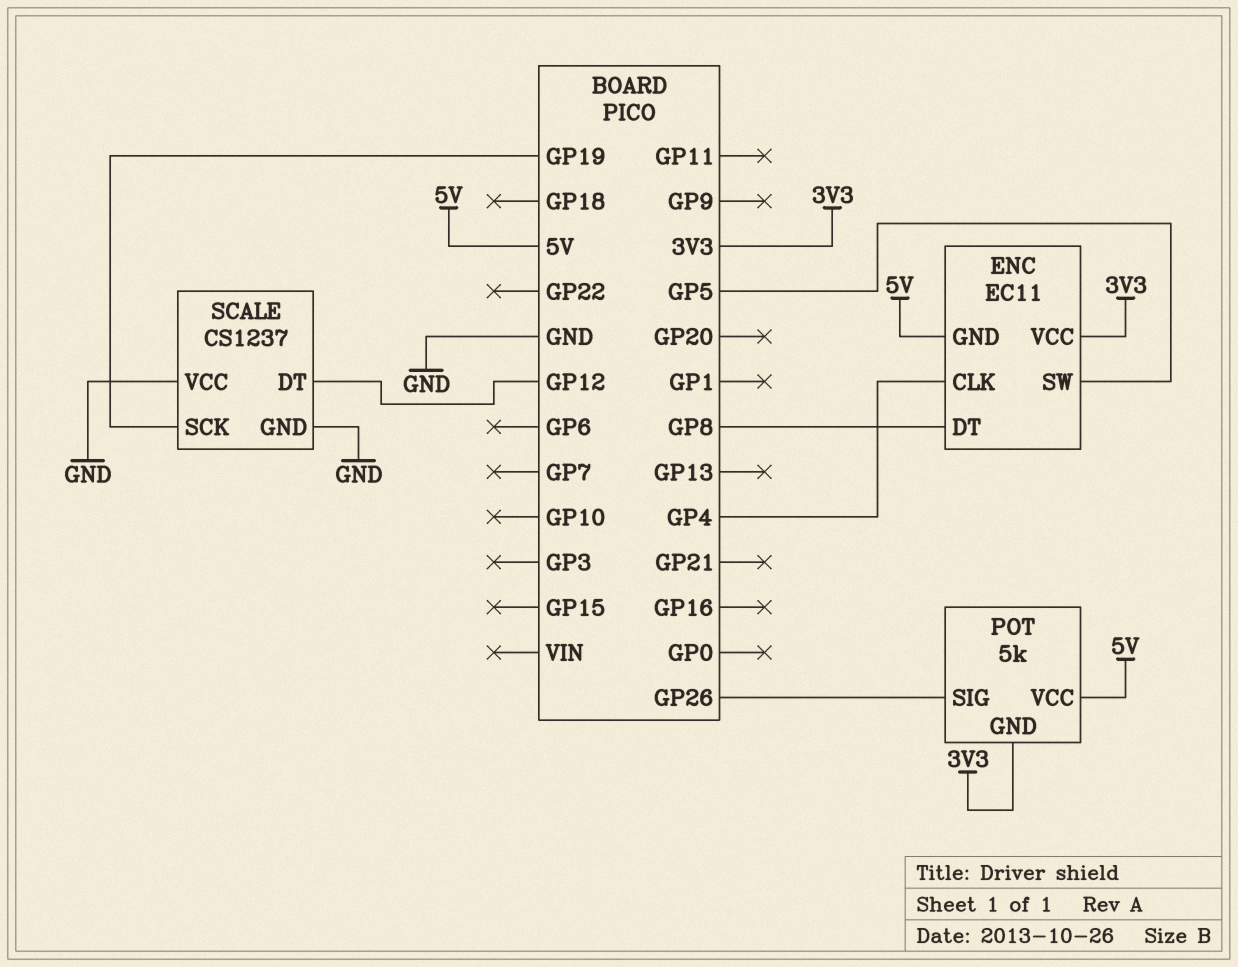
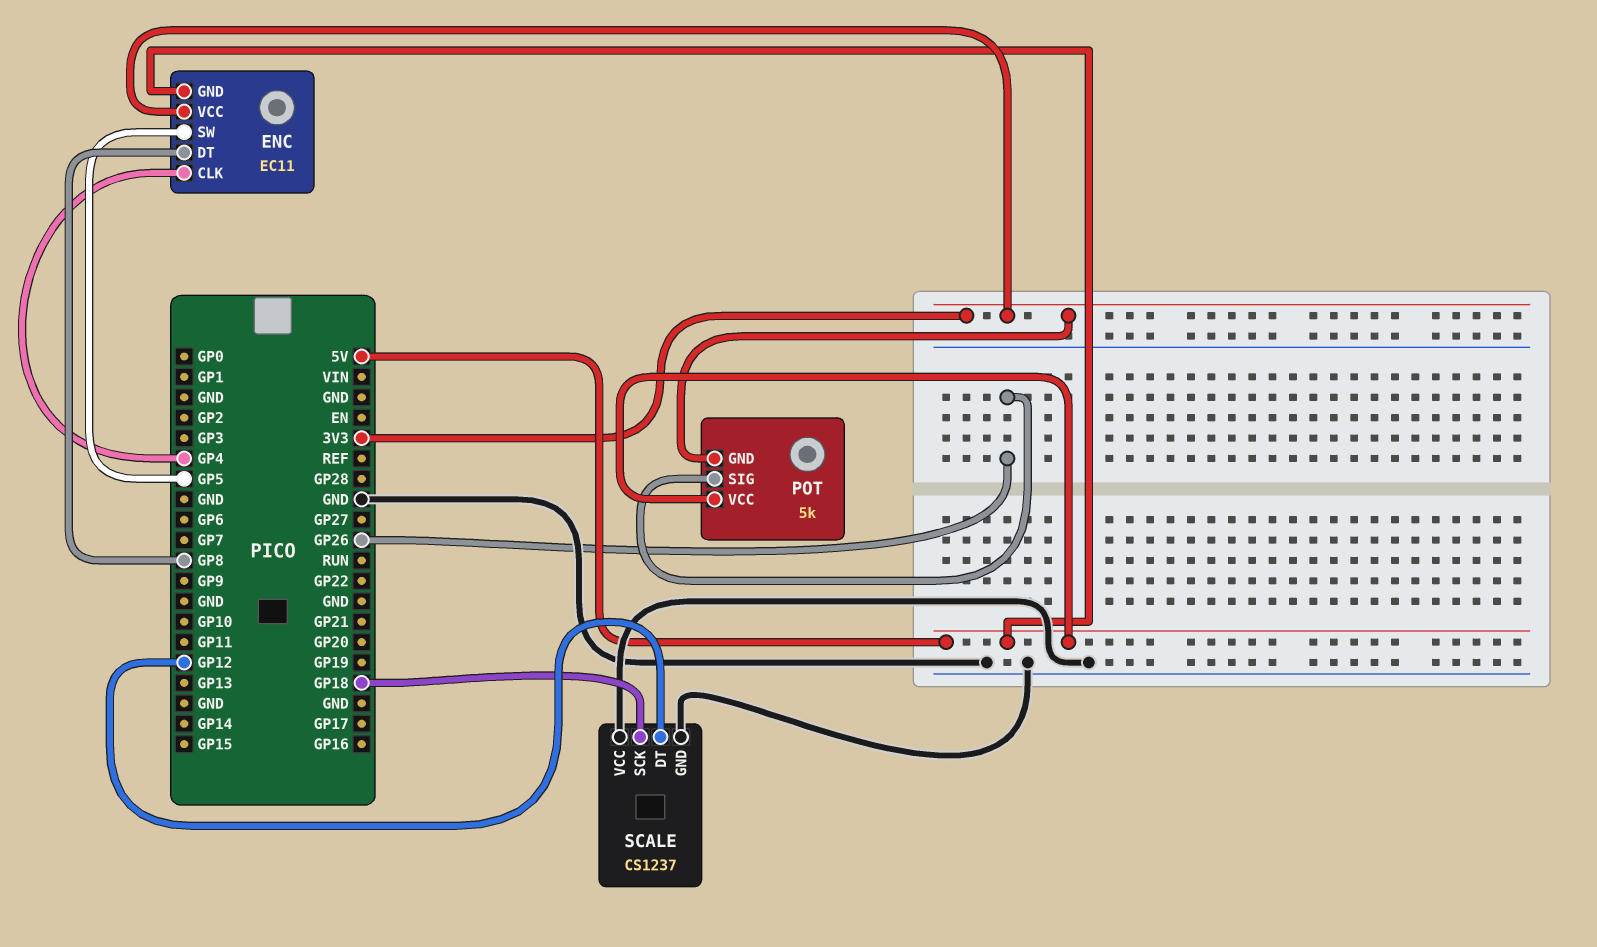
SCALE pin SCK: GP19 -> GP18

